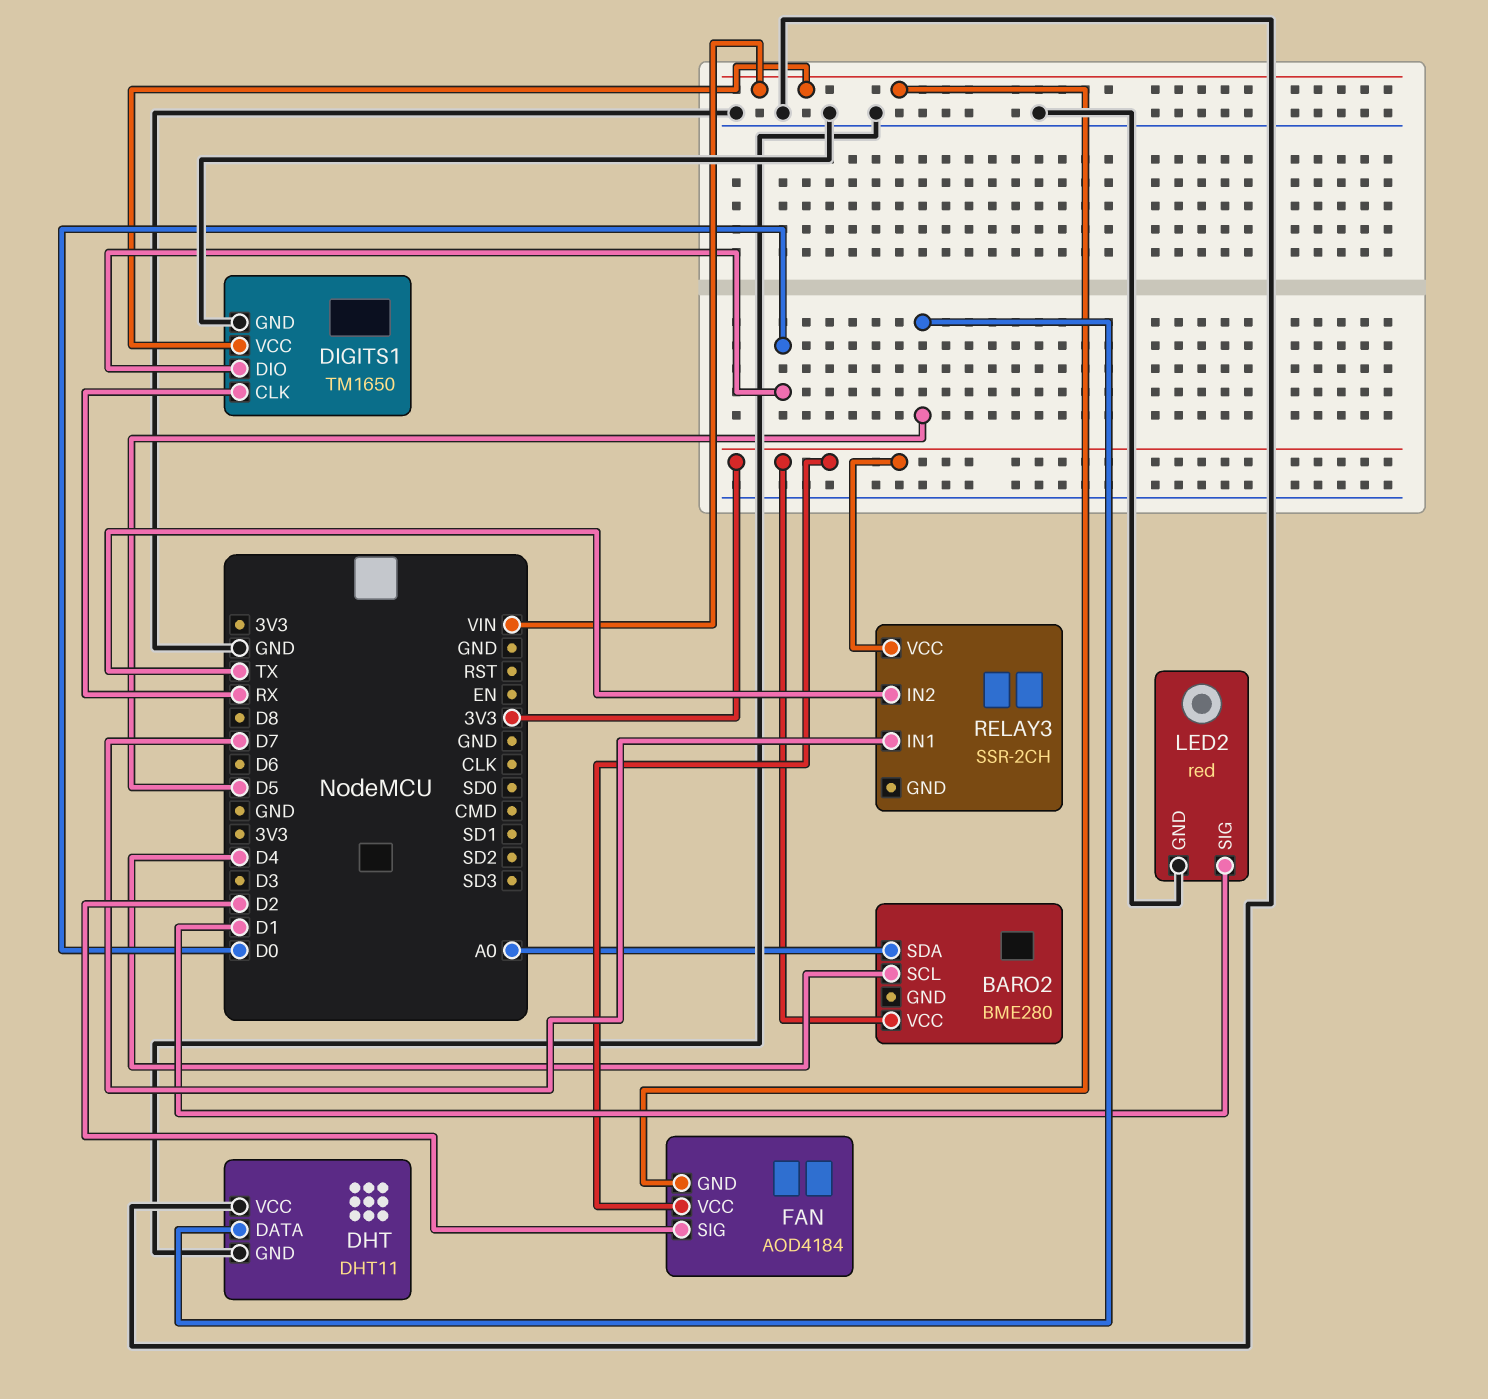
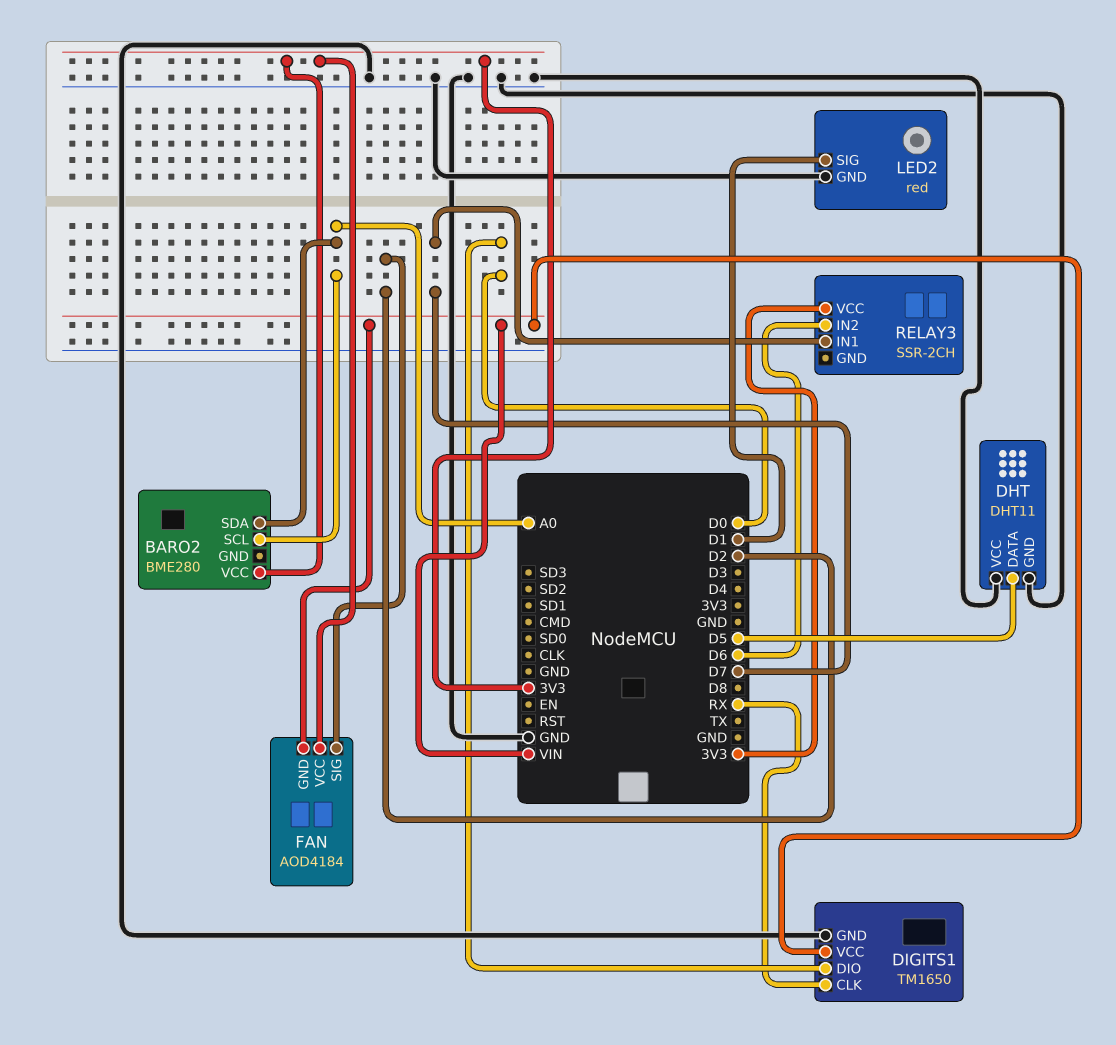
BARO2 pin SCL: D4 -> A0
RELAY3 pin IN2: TX -> D6

